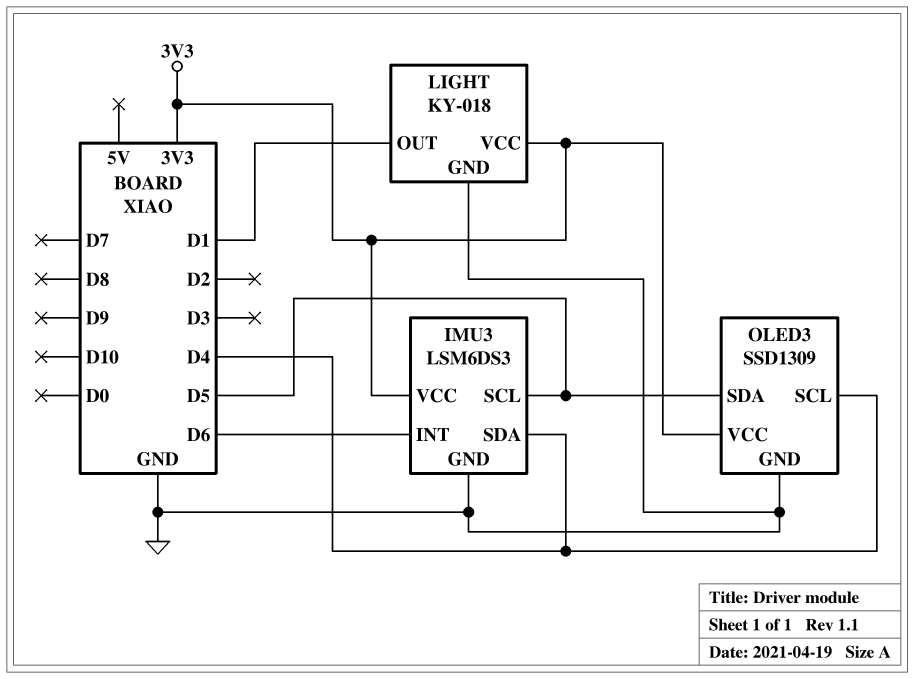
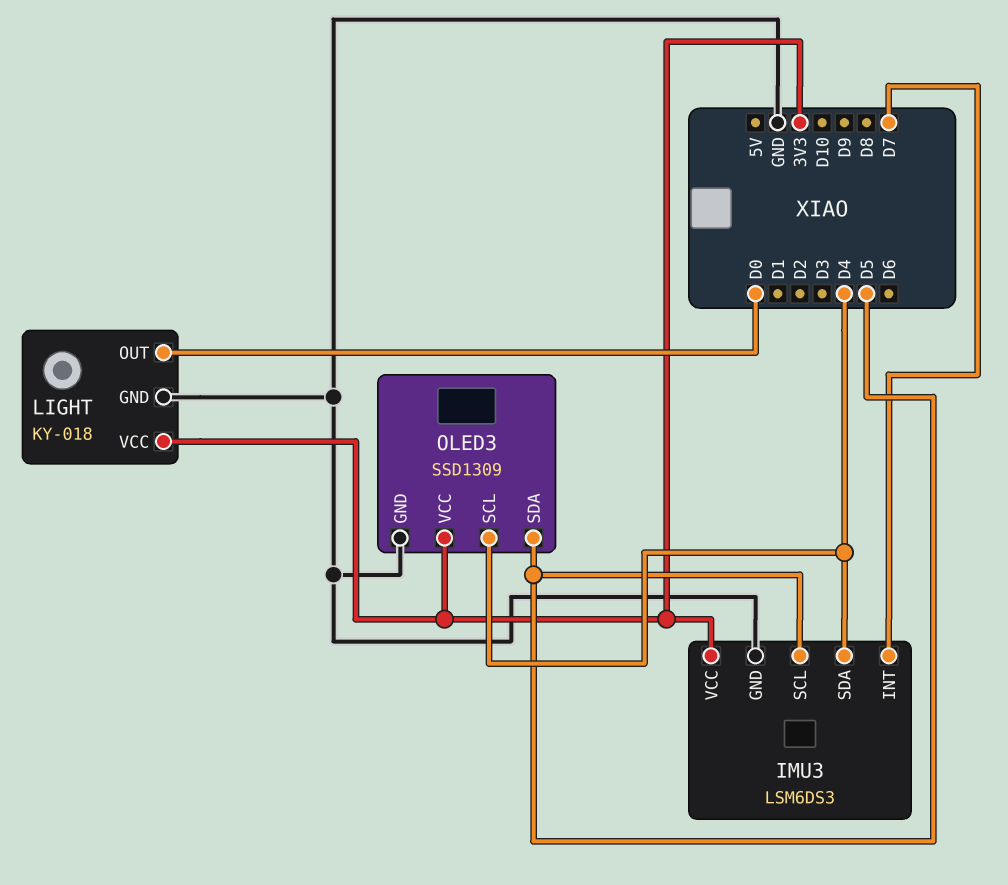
IMU3 pin INT: D6 -> D7
LIGHT pin OUT: D1 -> D0

